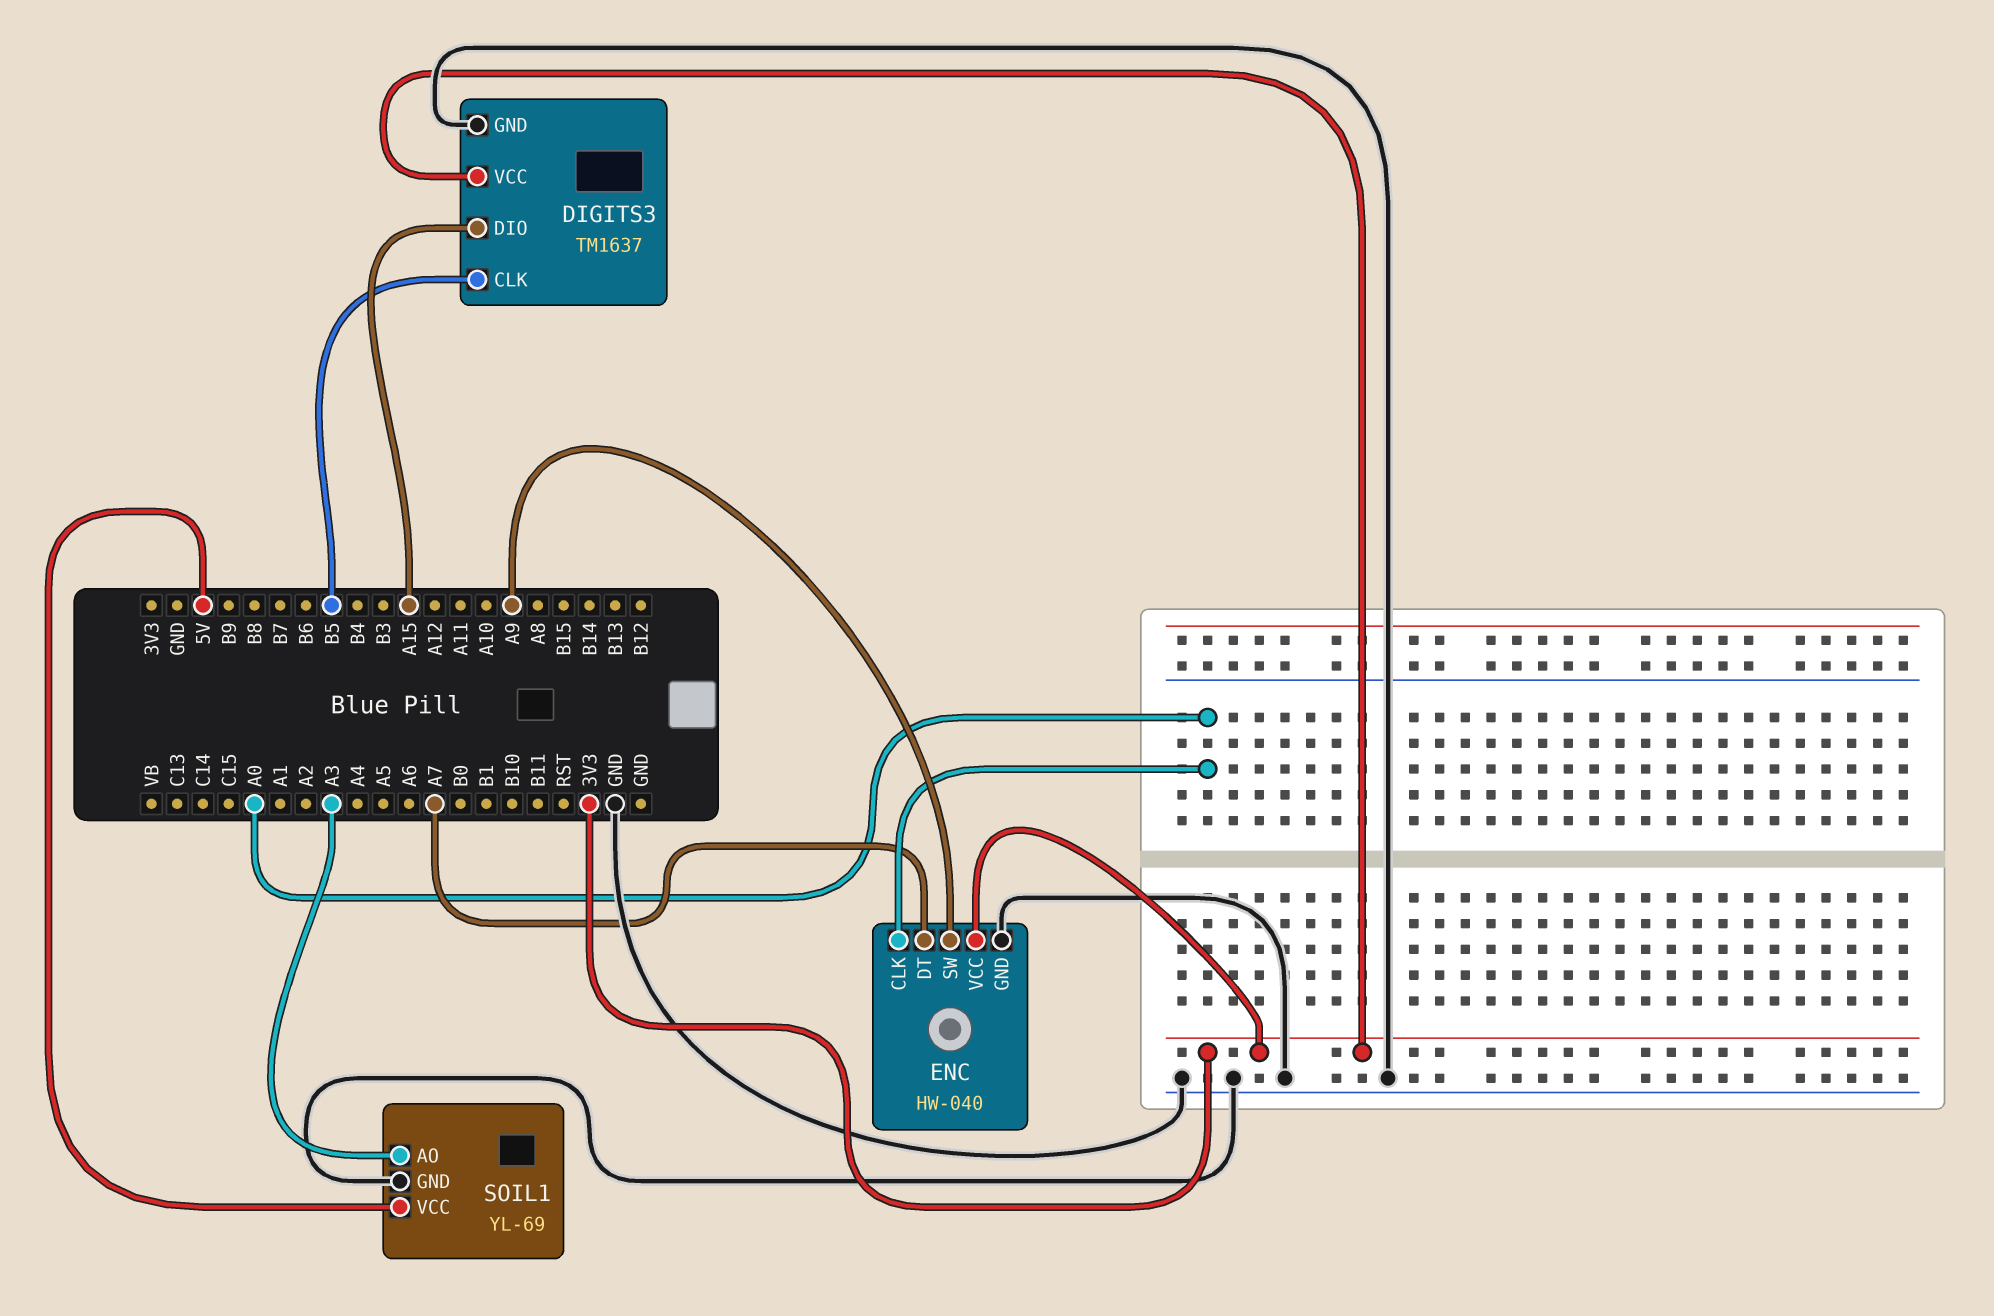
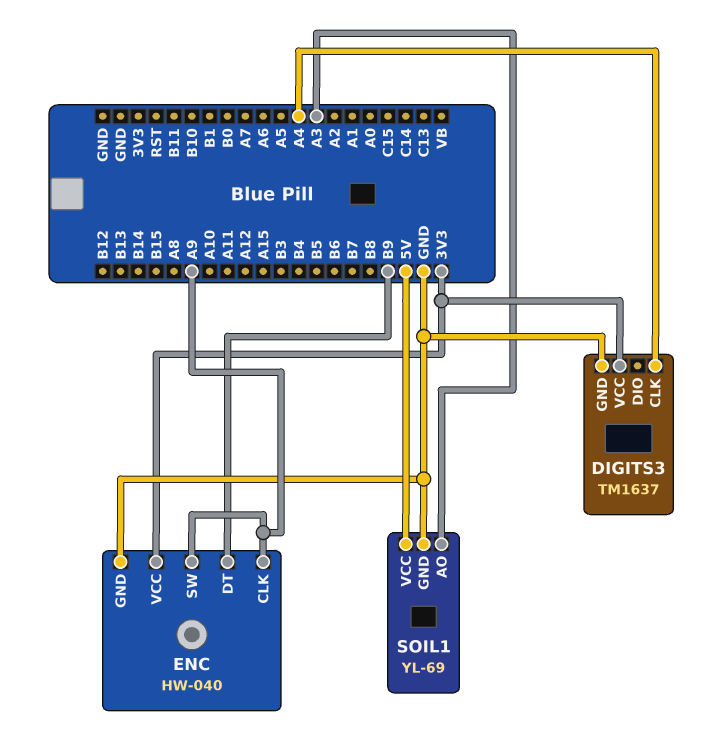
DIGITS3 pin CLK: B5 -> A4
DIGITS3 pin DIO: A15 -> none
ENC pin CLK: A0 -> A9
ENC pin DT: A7 -> B9

